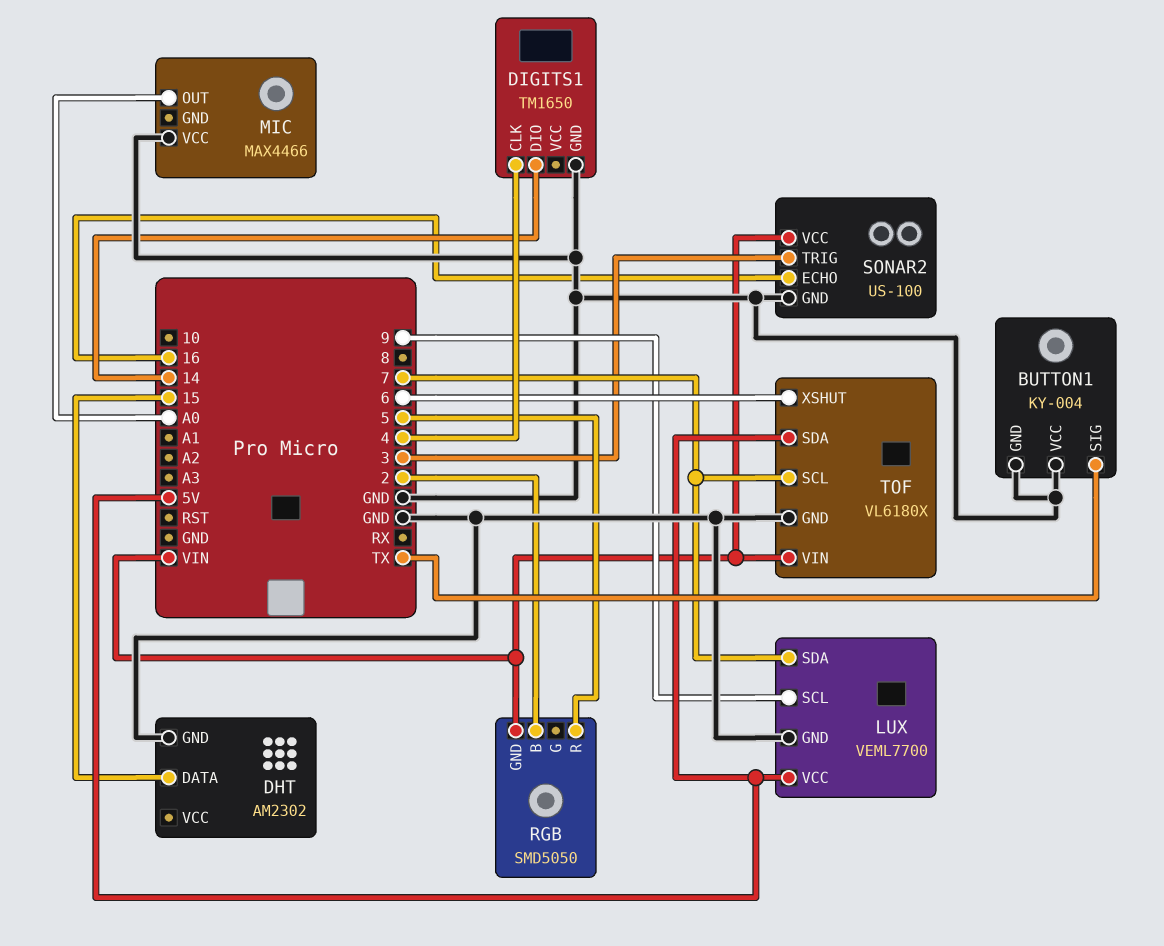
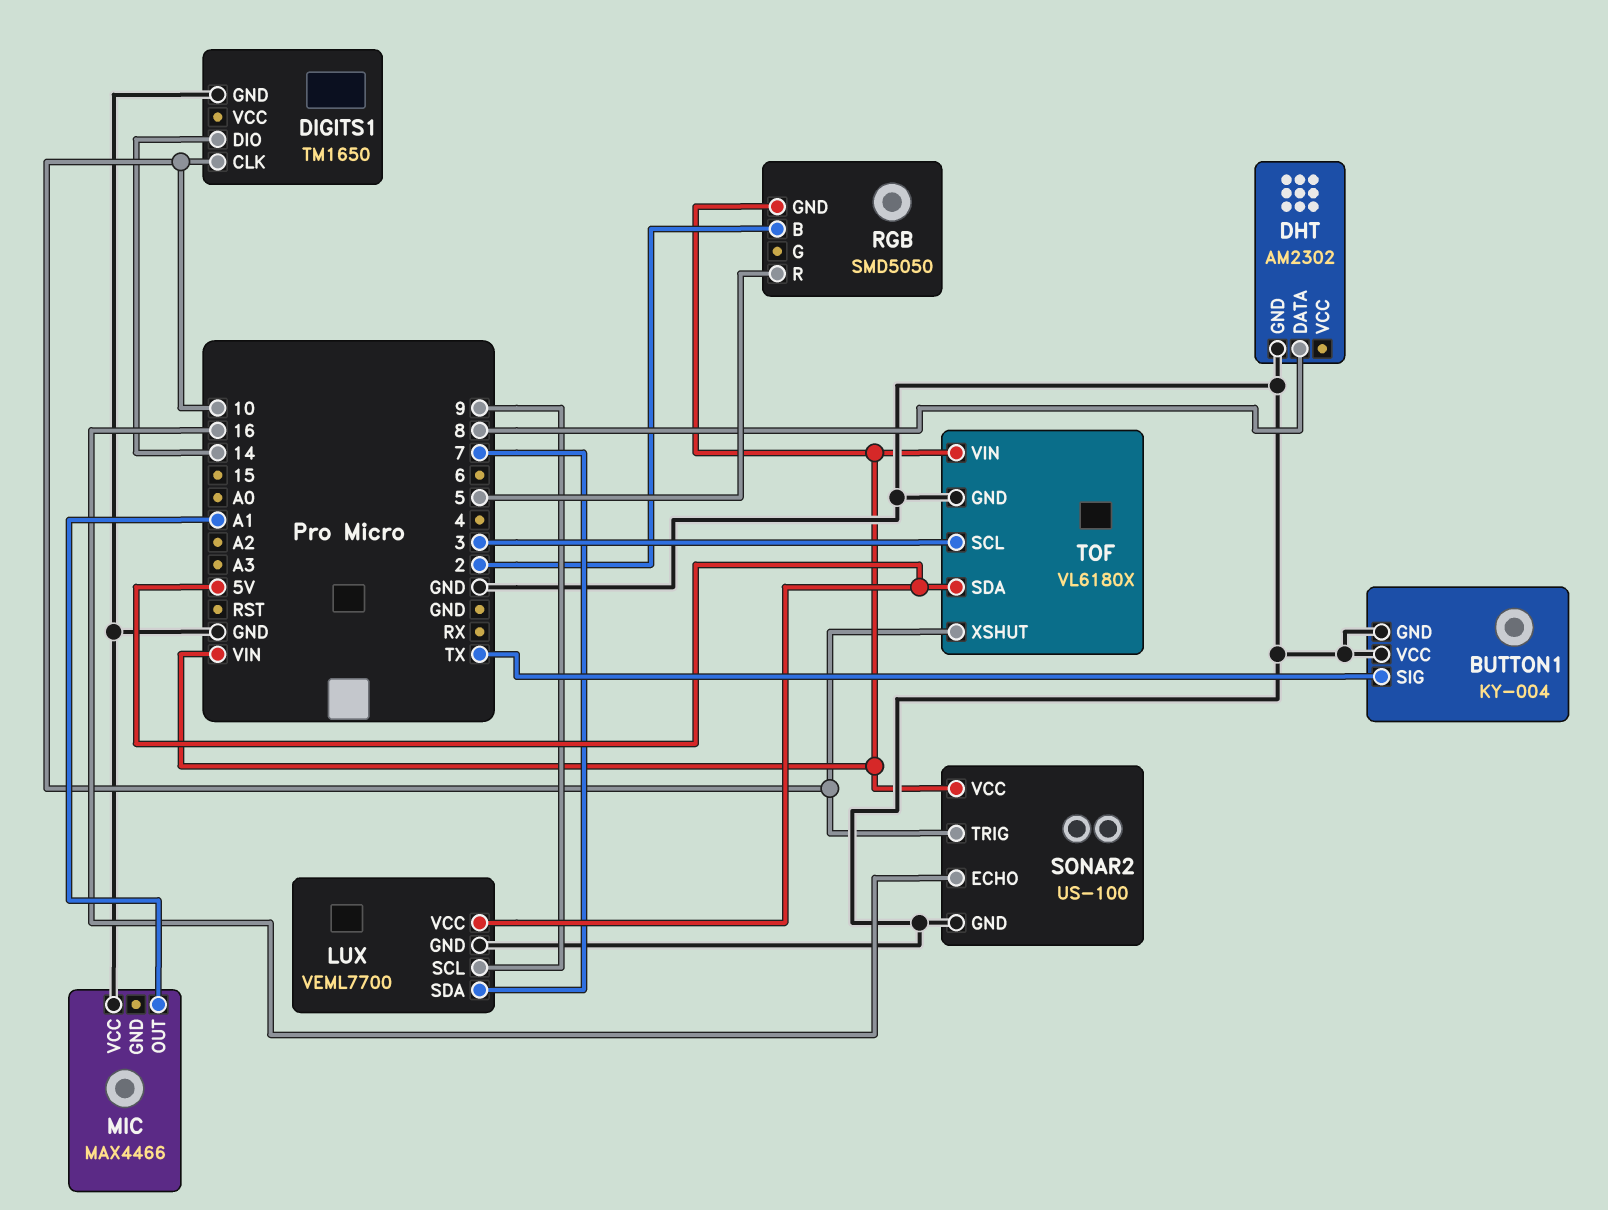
DHT pin DATA: 15 -> 8
DIGITS1 pin CLK: 4 -> 10
MIC pin OUT: A0 -> A1
SONAR2 pin TRIG: 3 -> 10
TOF pin SCL: 7 -> 3
TOF pin XSHUT: 6 -> 10

